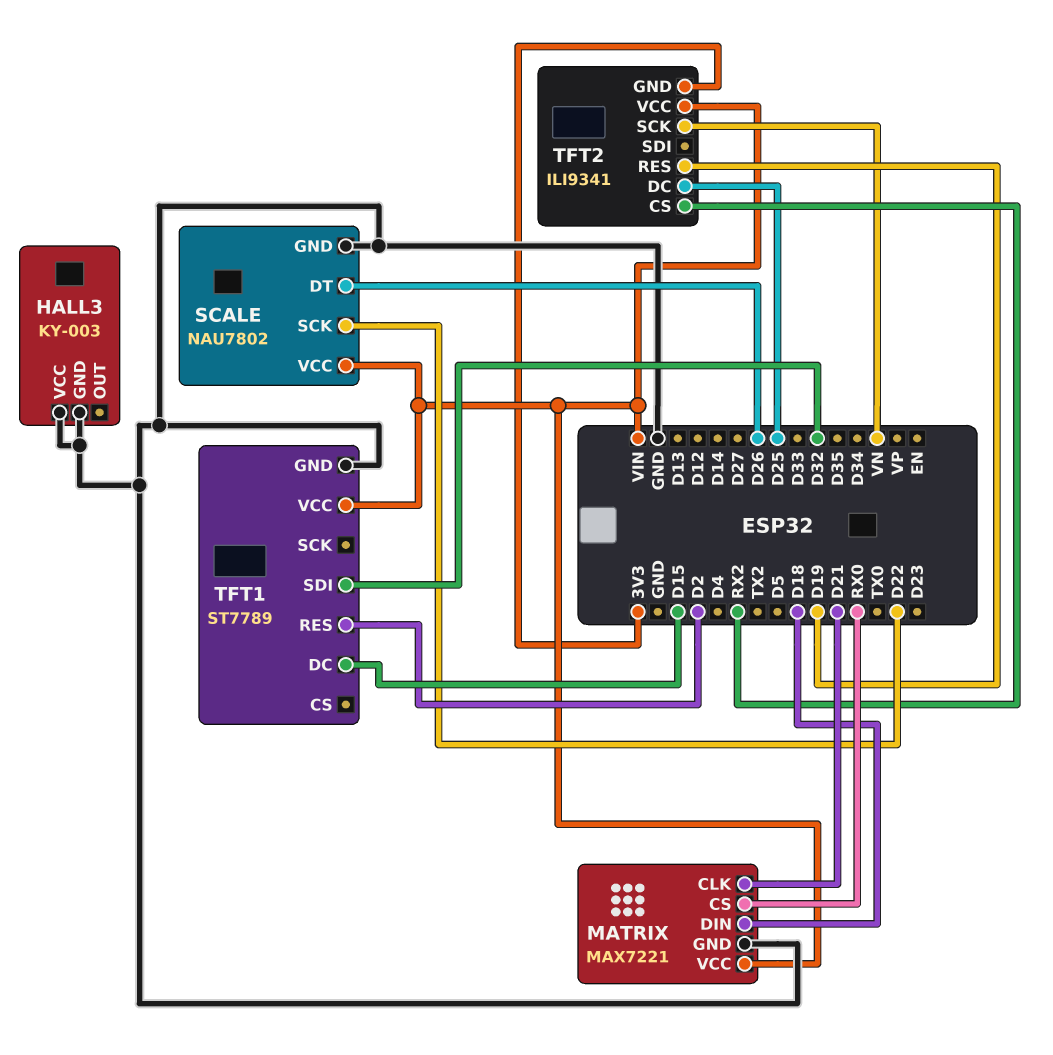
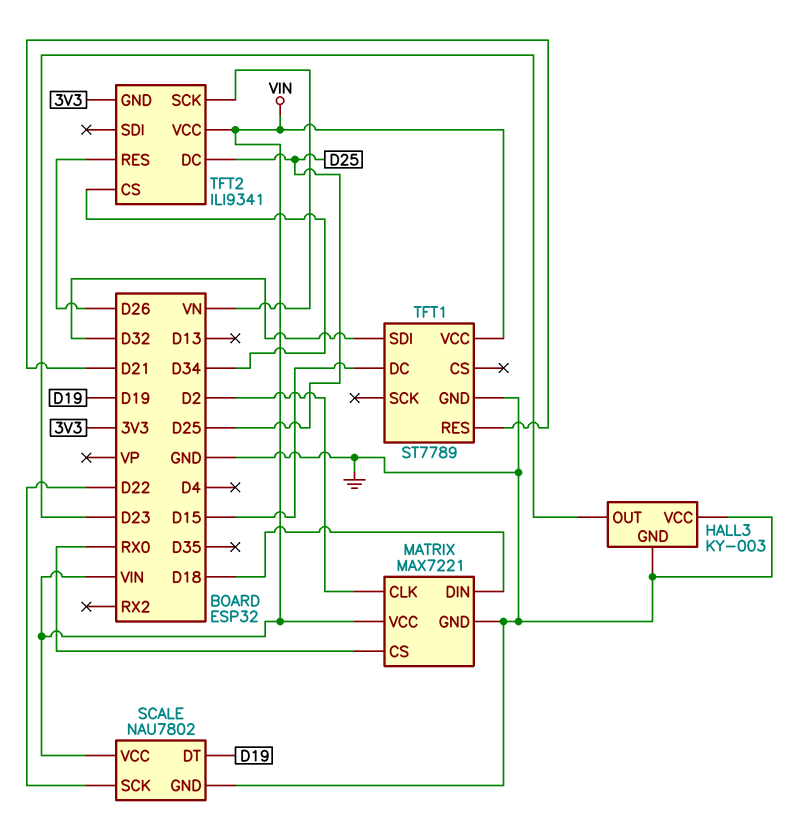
HALL3 pin OUT: none -> D23
MATRIX pin CLK: D21 -> D2
SCALE pin DT: D26 -> D19
TFT1 pin RES: D2 -> D21
TFT2 pin CS: RX2 -> D34
TFT2 pin RES: D19 -> D26

